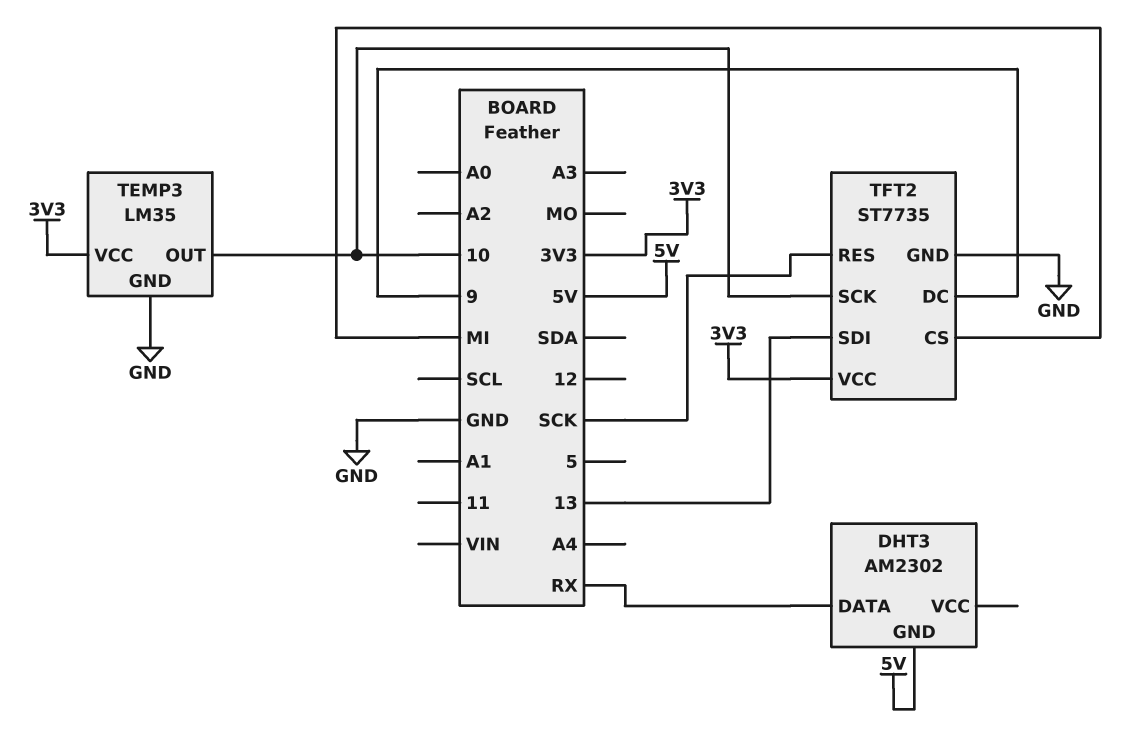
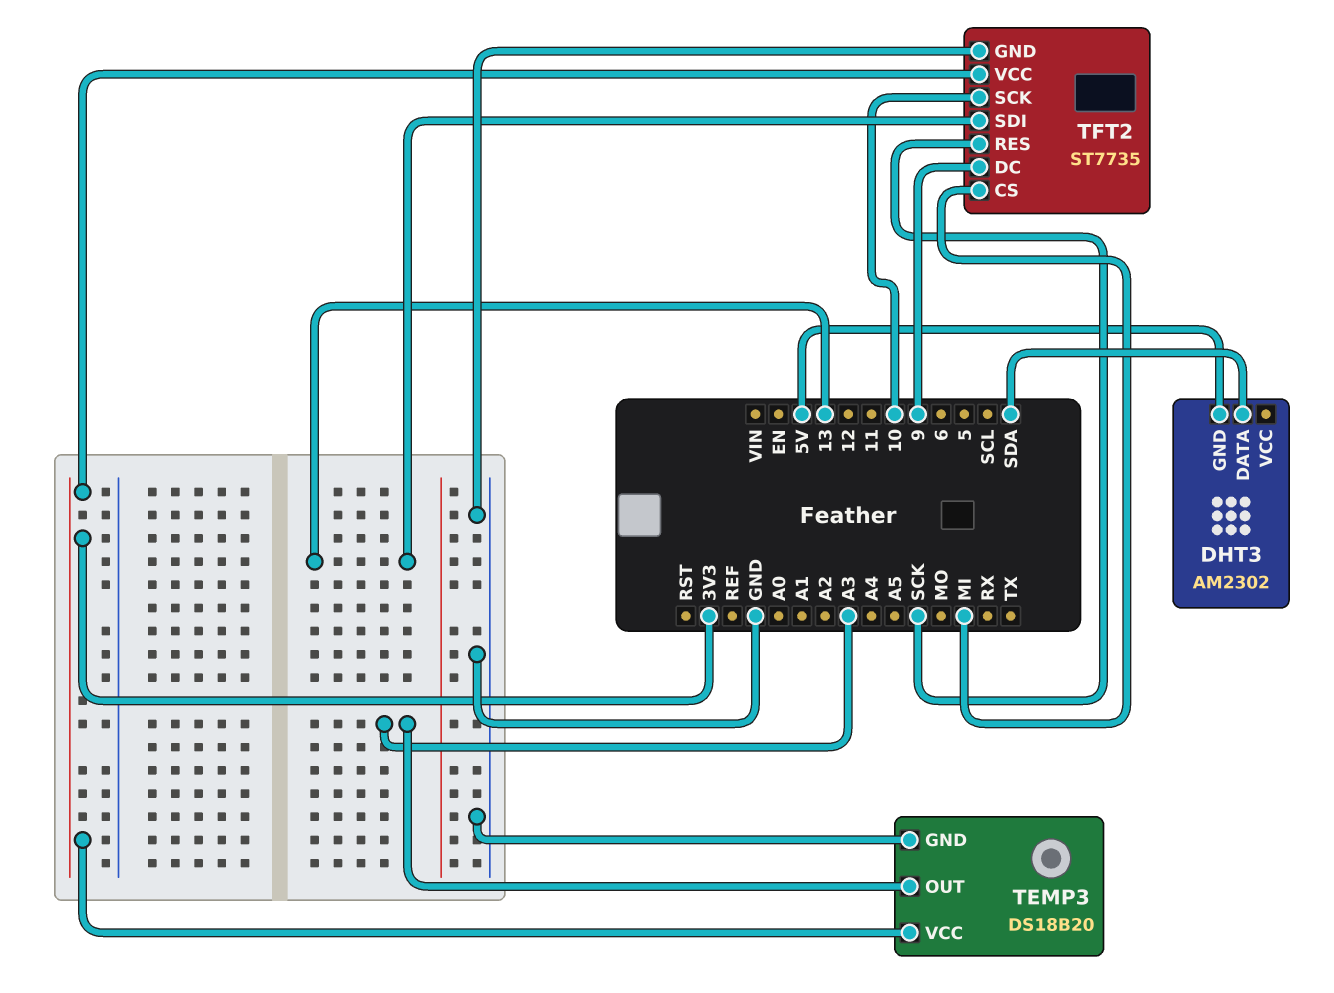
DHT3 pin DATA: RX -> SDA
TEMP3: LM35 -> DS18B20
TEMP3 pin OUT: 10 -> A3

